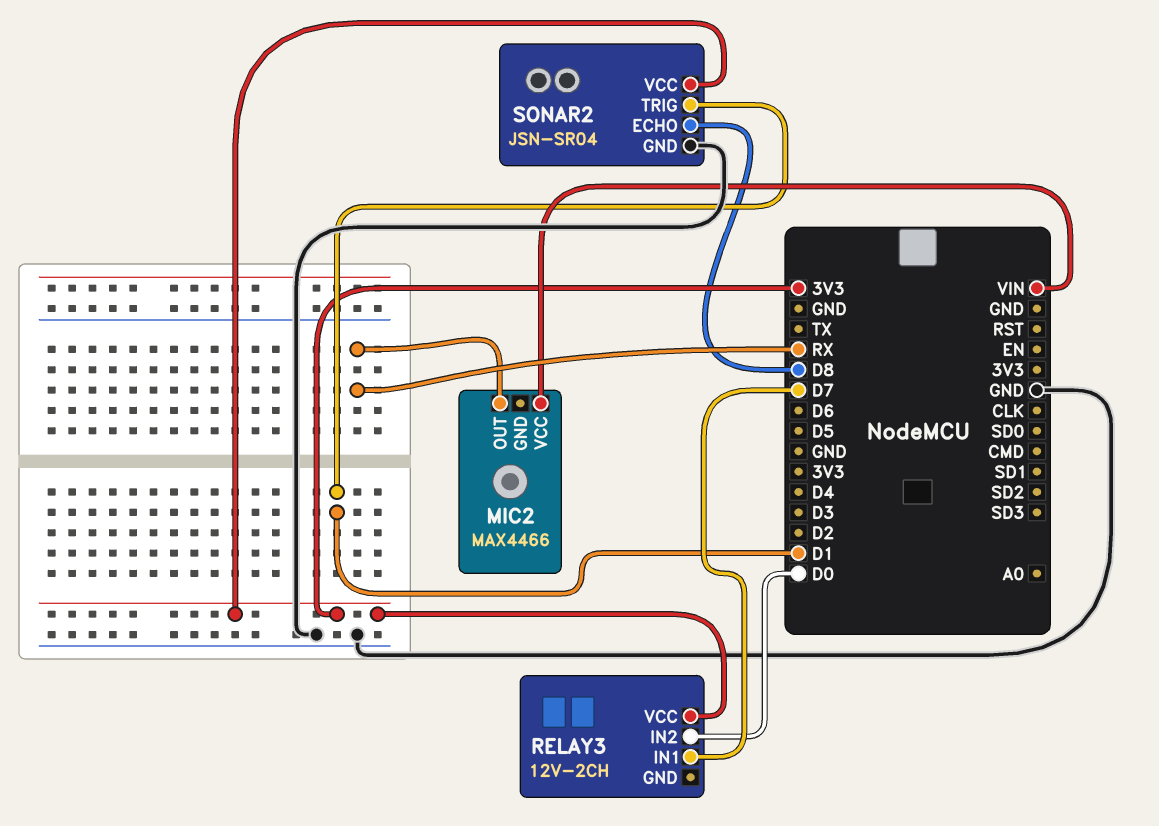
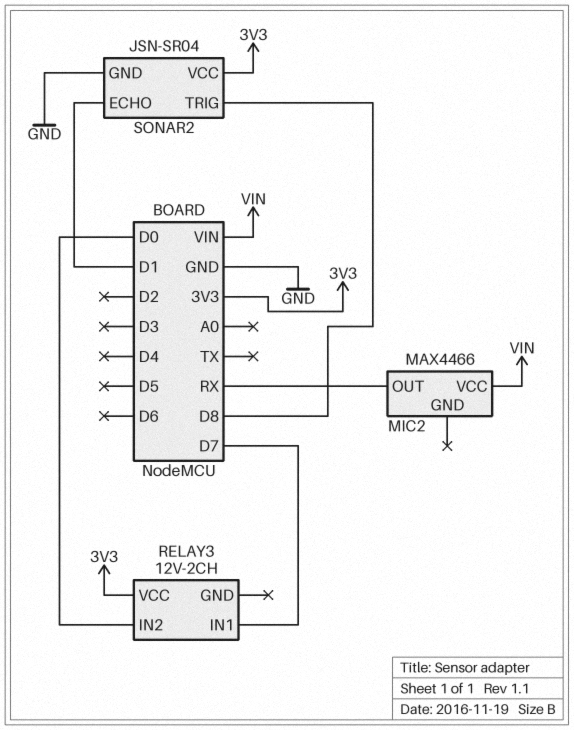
SONAR2 pin ECHO: D8 -> D1
SONAR2 pin TRIG: D1 -> D8

